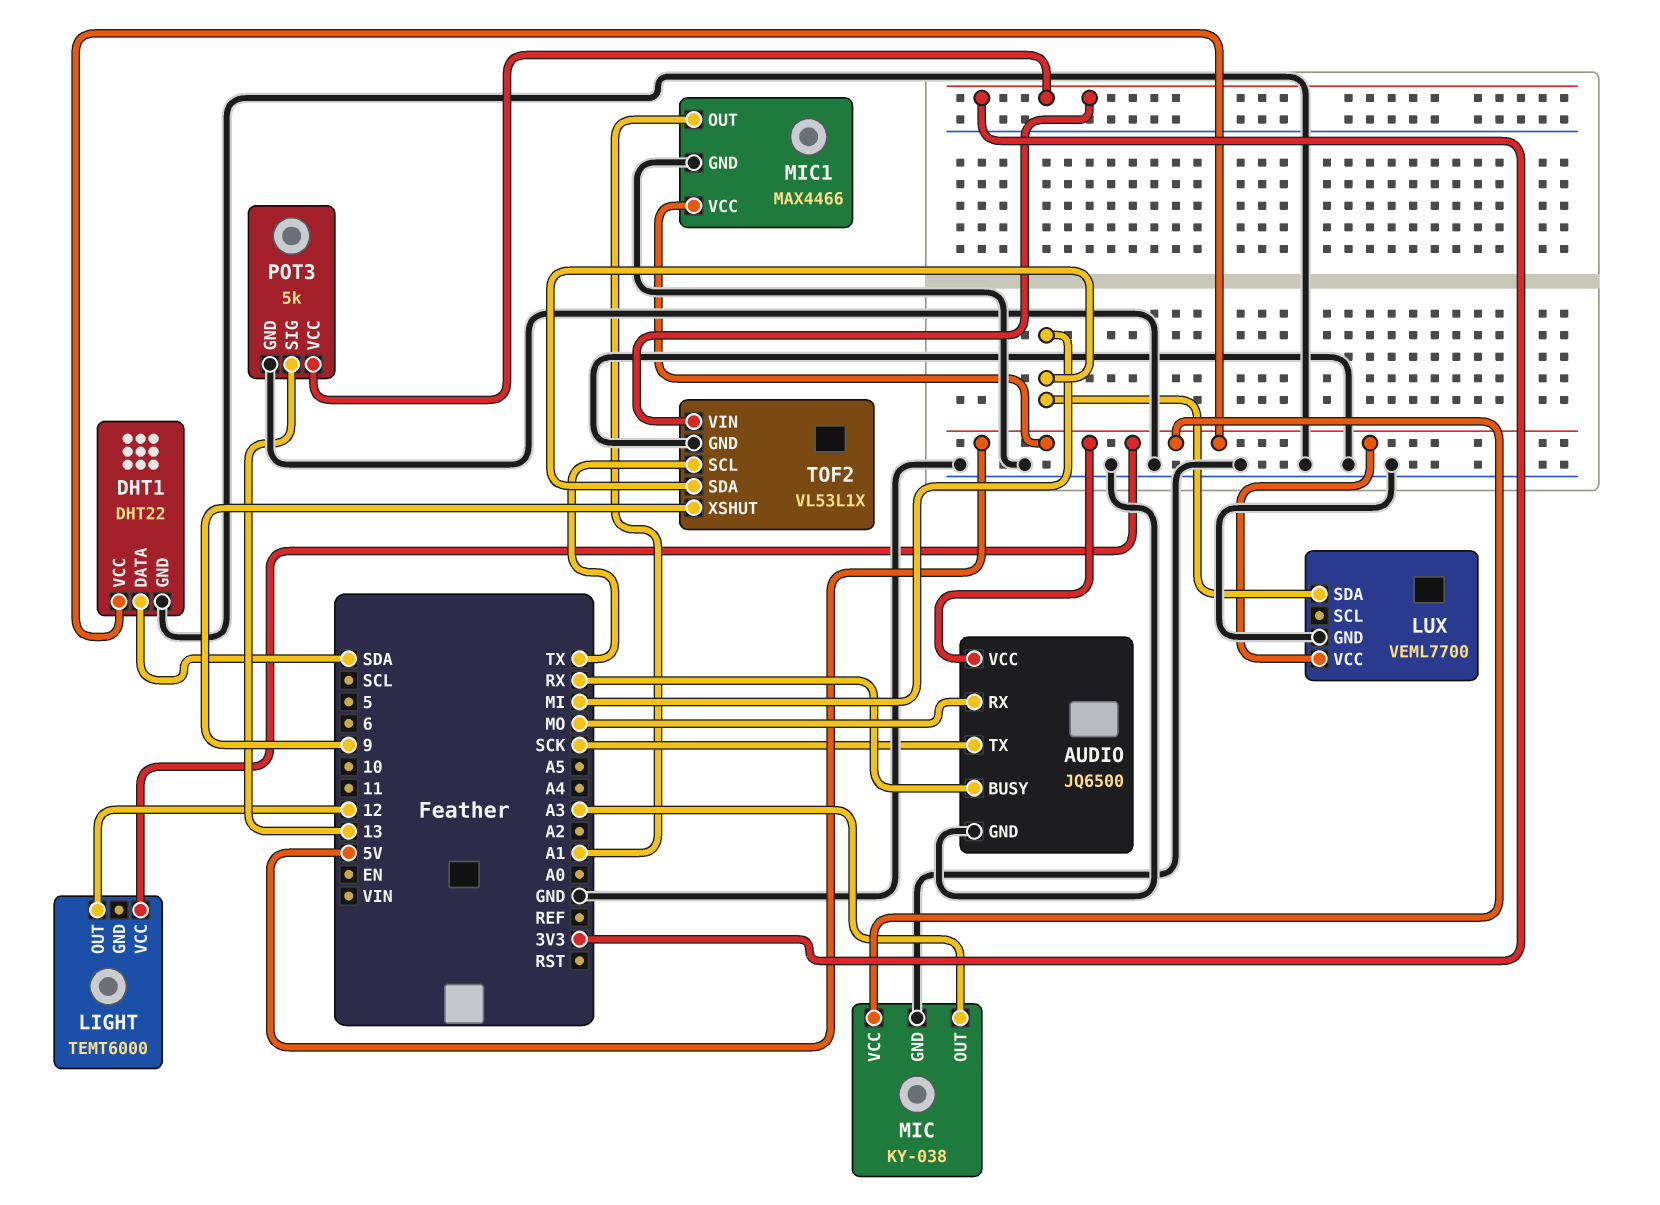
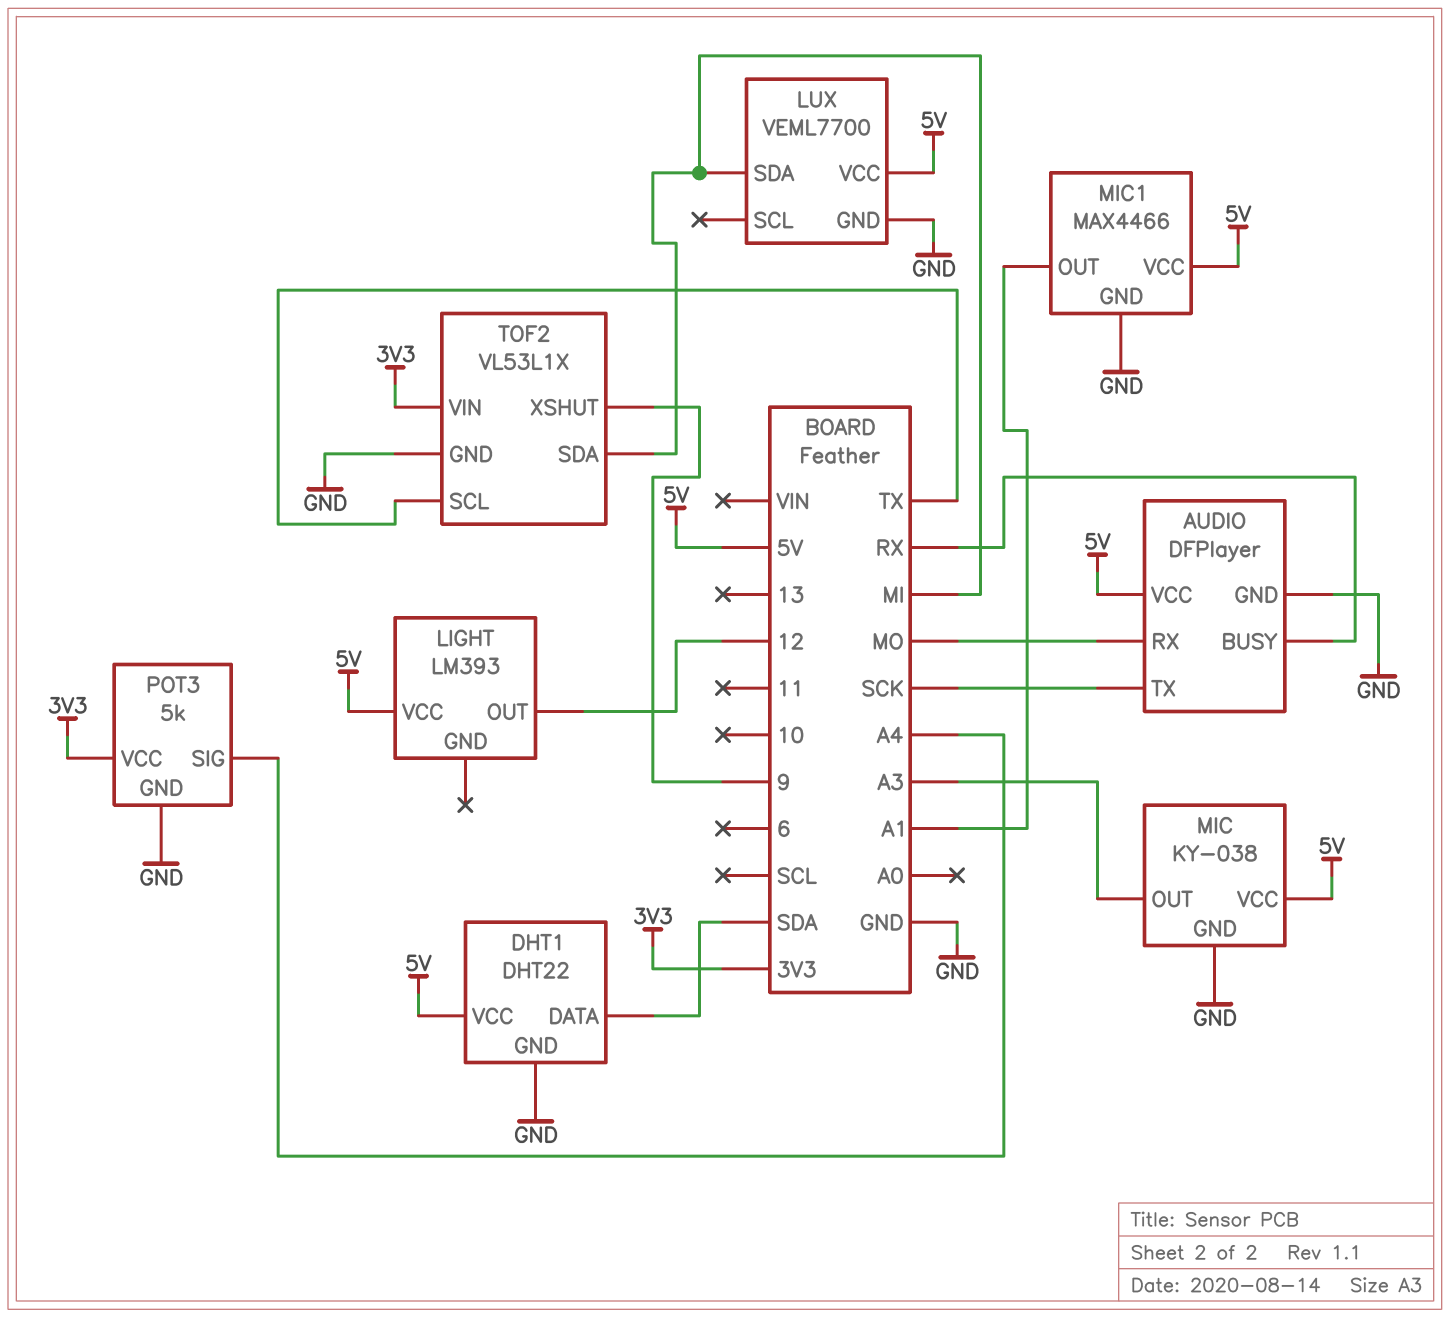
AUDIO: JQ6500 -> DFPlayer
LIGHT: TEMT6000 -> LM393
POT3 pin SIG: 13 -> A4

